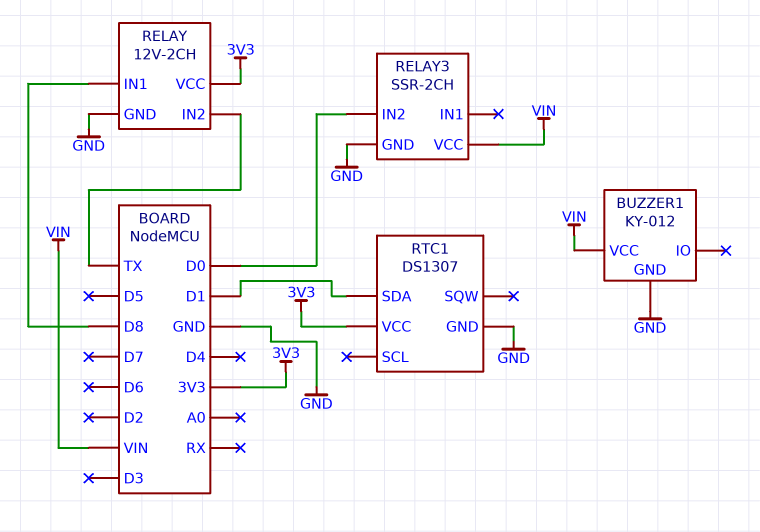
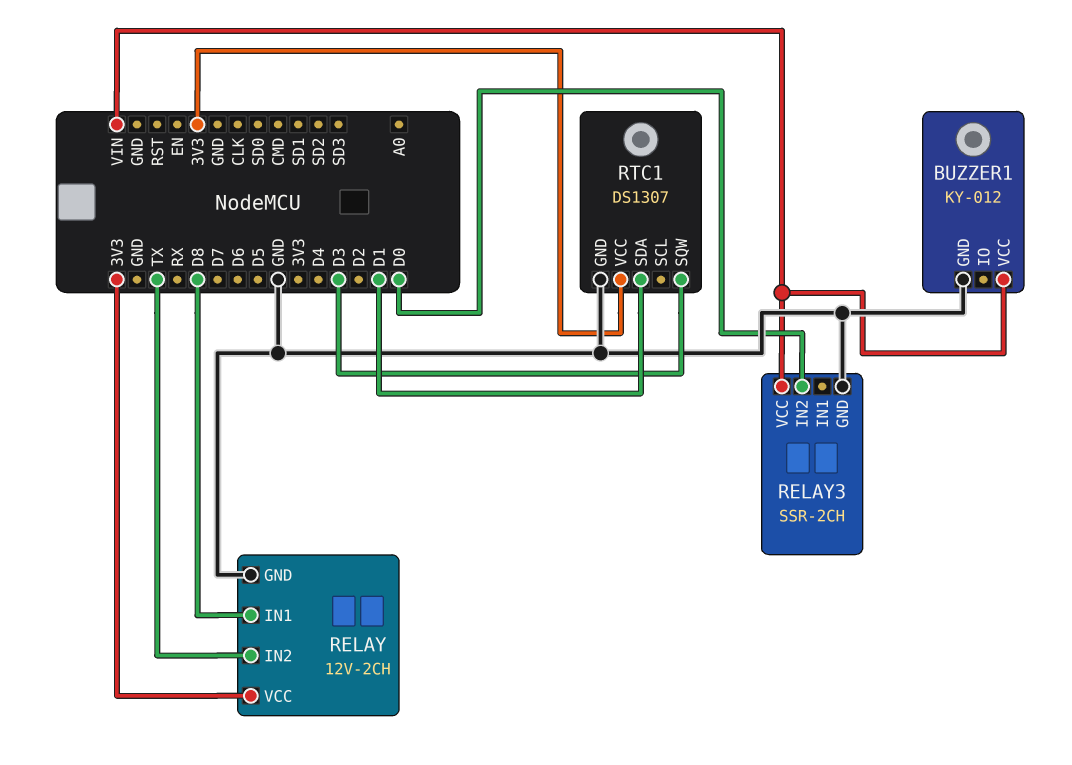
RTC1 pin SQW: none -> D3

